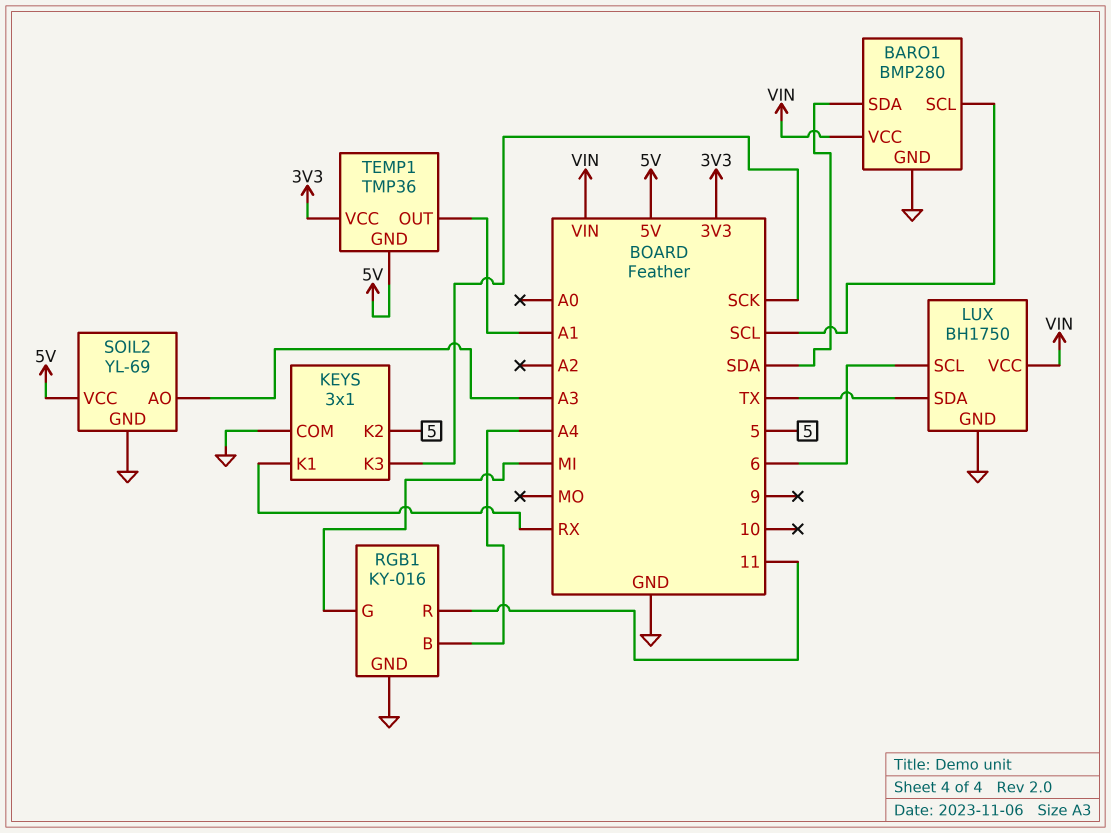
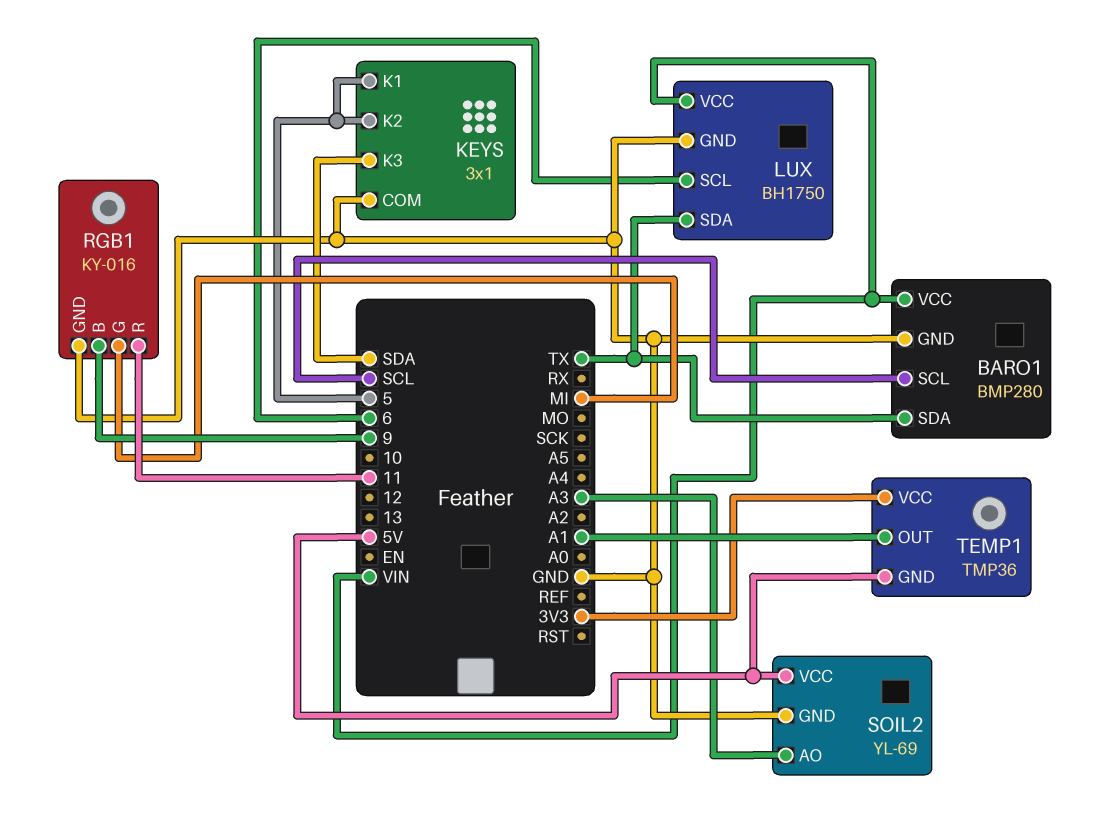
BARO1 pin SDA: SDA -> TX
KEYS pin K1: RX -> 5
KEYS pin K3: SCK -> SDA
RGB1 pin B: A4 -> 9

